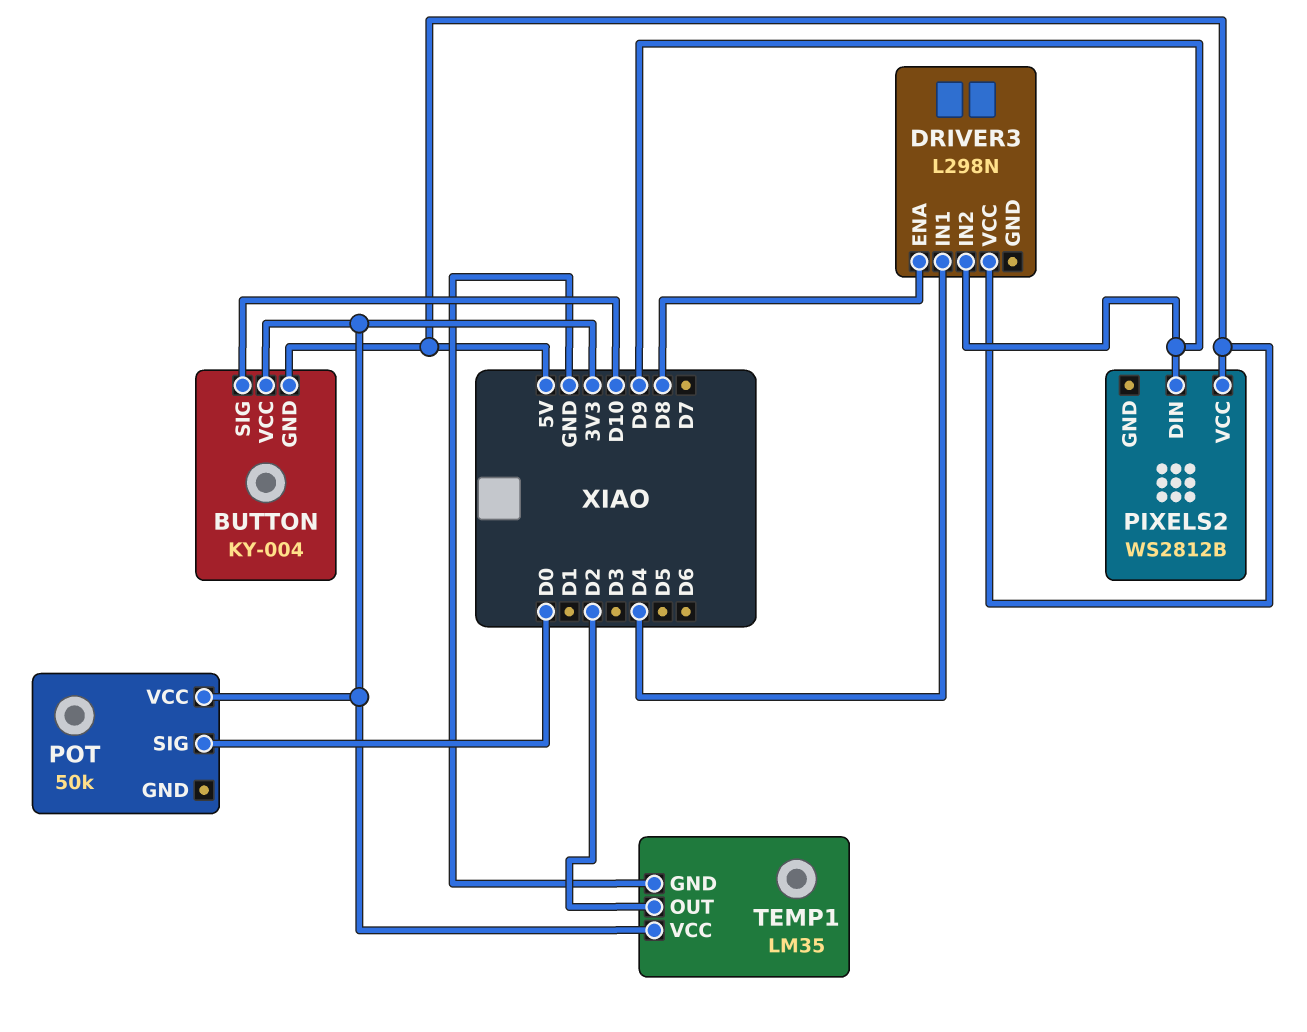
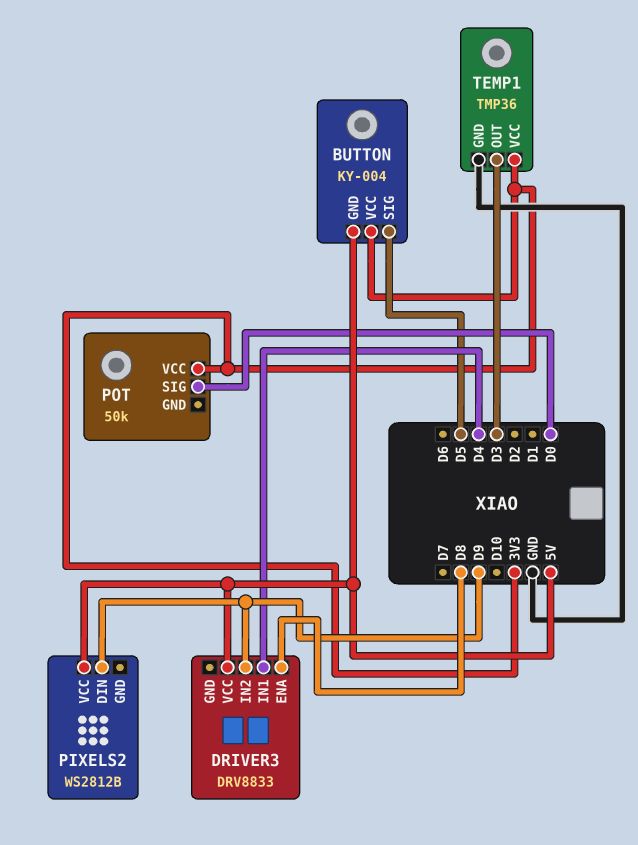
BUTTON pin SIG: D10 -> D5
DRIVER3: L298N -> DRV8833
TEMP1: LM35 -> TMP36
TEMP1 pin OUT: D2 -> D3

